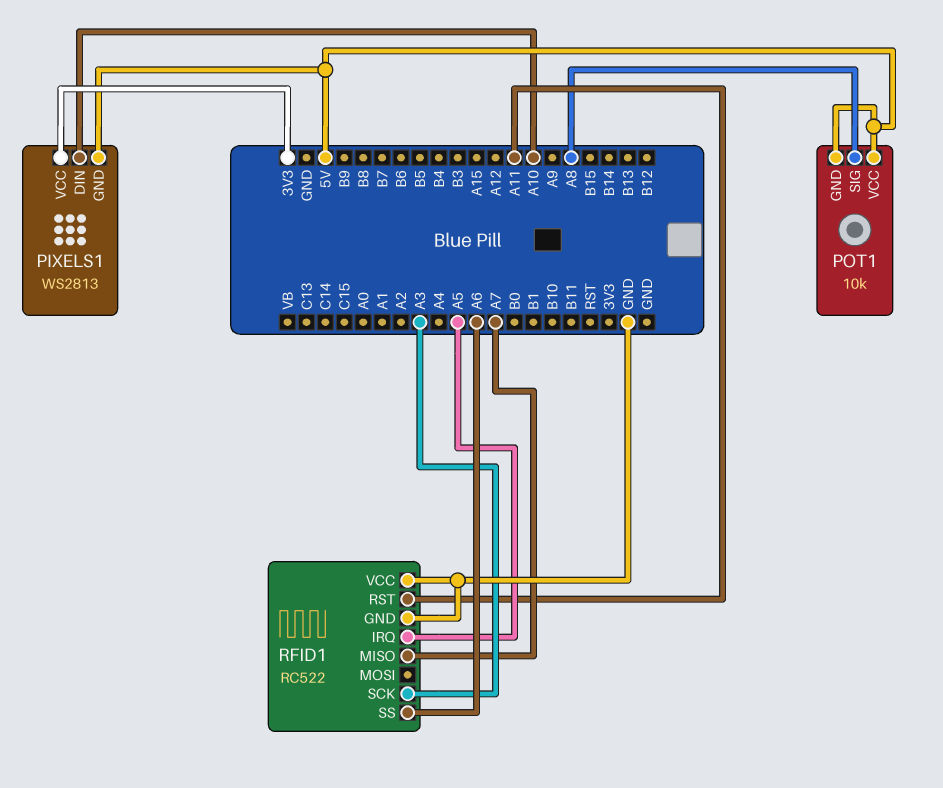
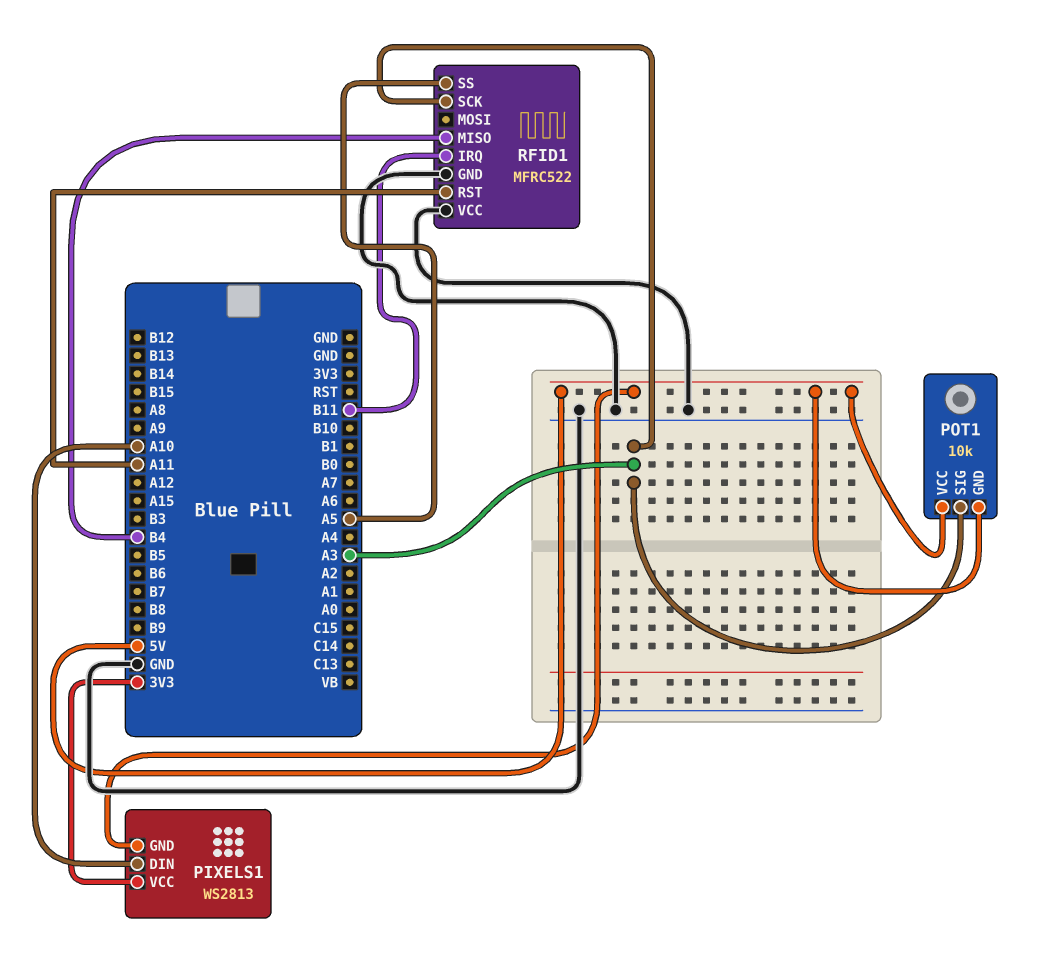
POT1 pin SIG: A8 -> A3
RFID1: RC522 -> MFRC522
RFID1 pin IRQ: A5 -> B11
RFID1 pin MISO: A7 -> B4
RFID1 pin SS: A6 -> A5

